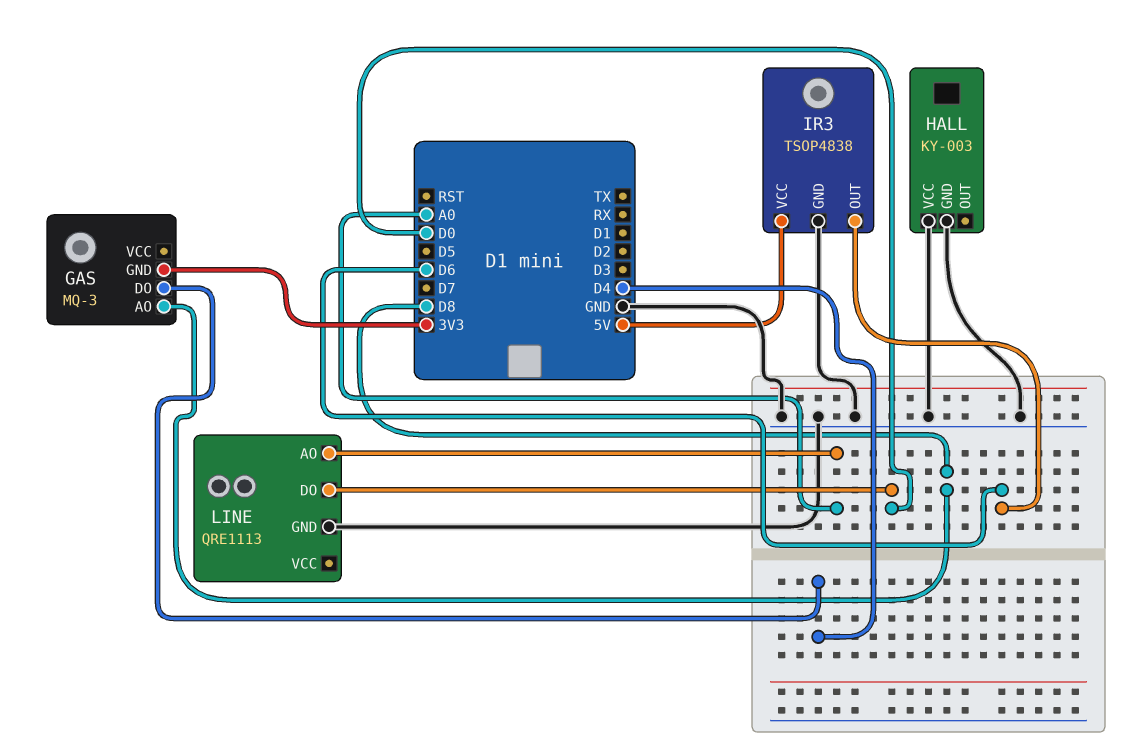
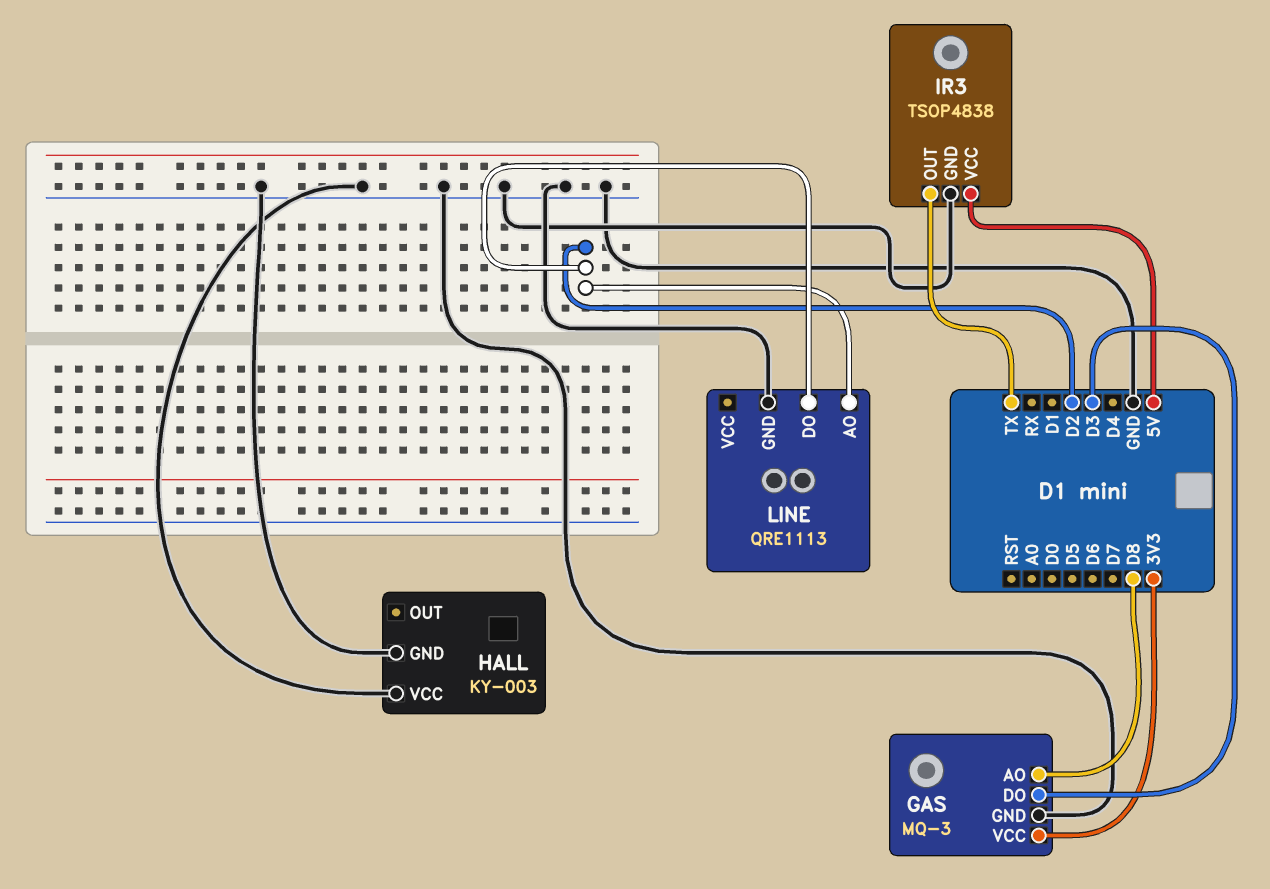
GAS pin DO: D4 -> D3
GAS pin GND: 3V3 -> GND
GAS pin VCC: none -> 3V3
IR3 pin OUT: D6 -> TX
LINE pin AO: A0 -> D2
LINE pin DO: D0 -> D2

